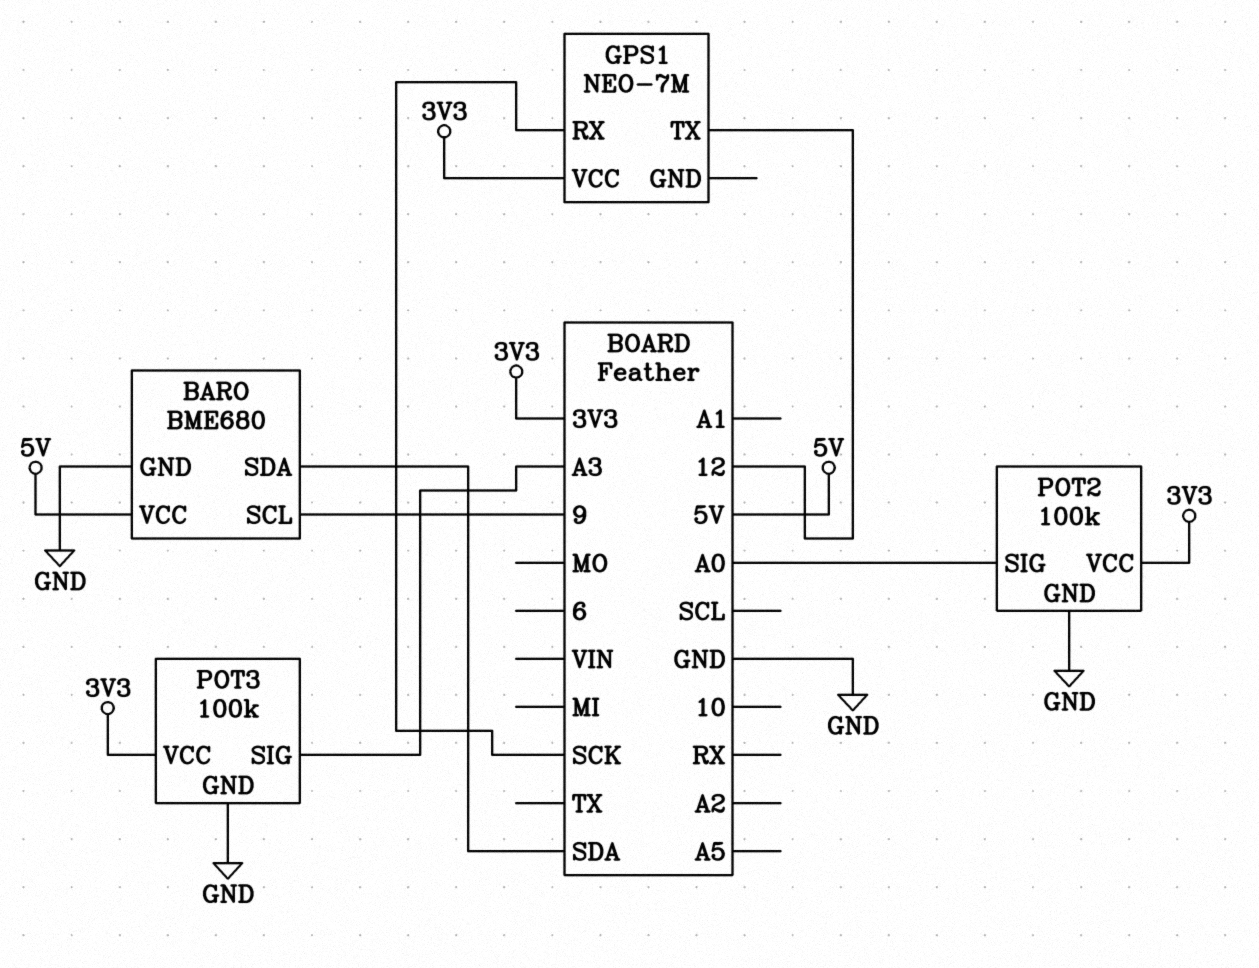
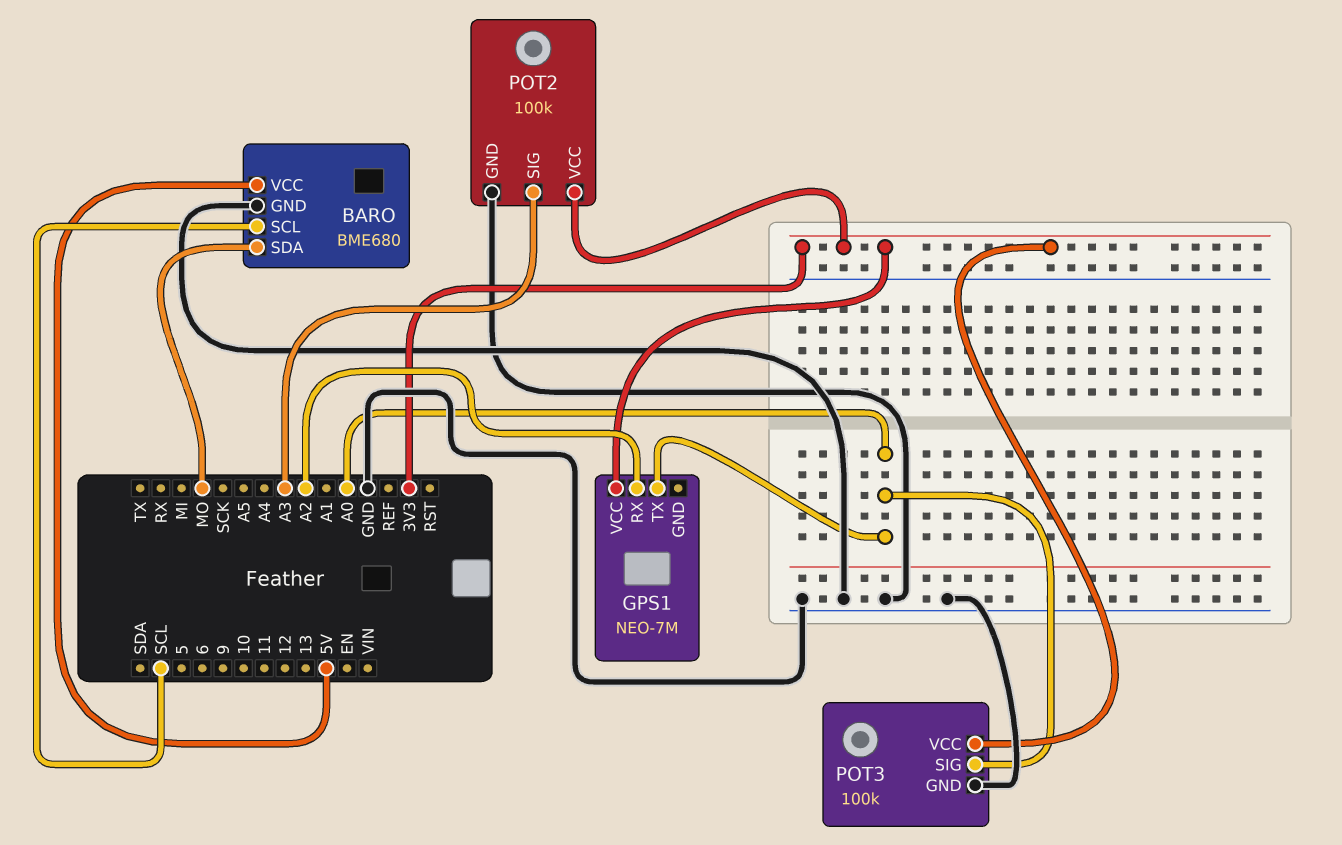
BARO pin SCL: 9 -> SCL
BARO pin SDA: SDA -> MO
GPS1 pin RX: SCK -> A2
GPS1 pin TX: 12 -> A0
POT2 pin SIG: A0 -> A3
POT3 pin SIG: A3 -> A0

